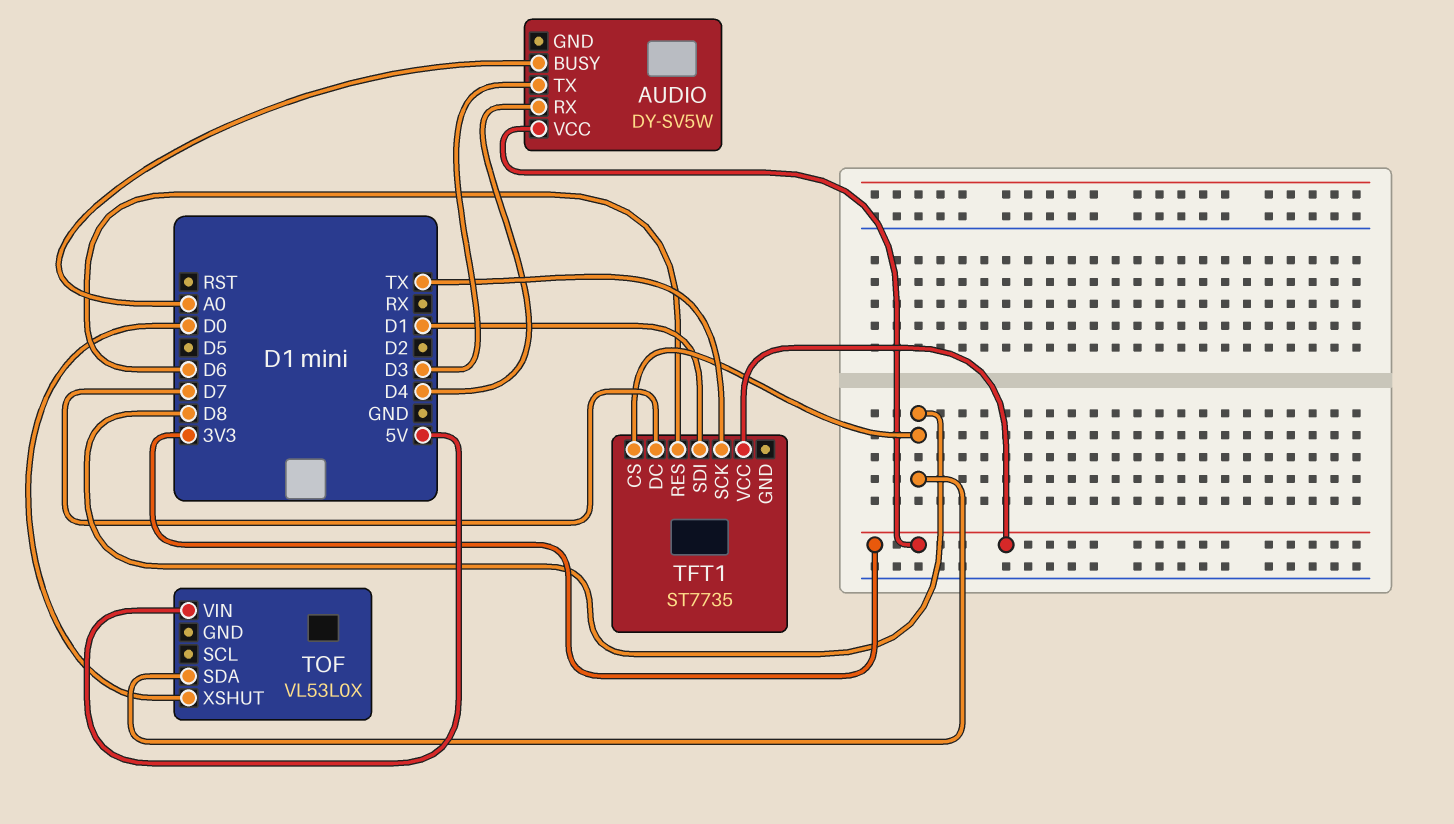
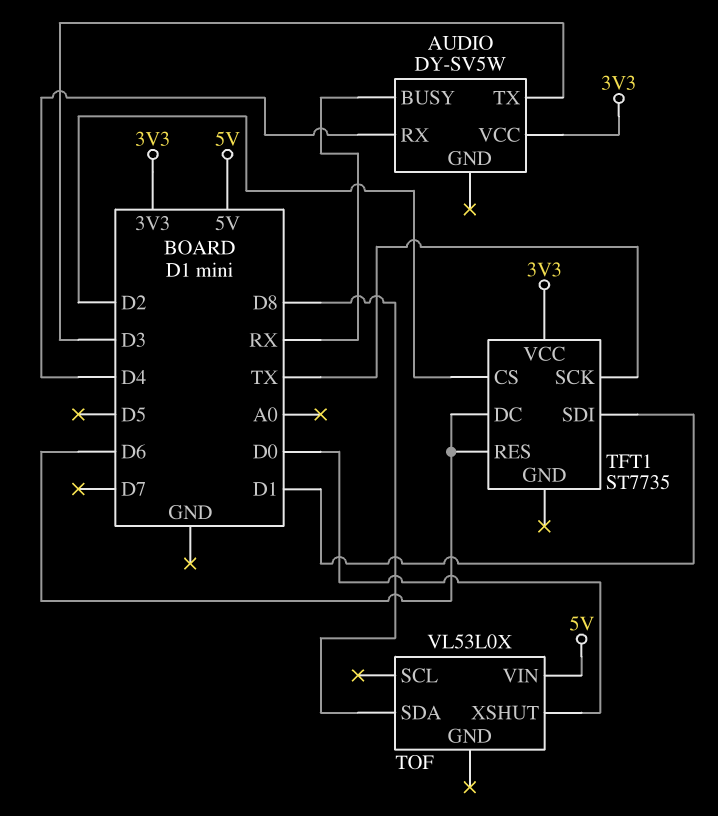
AUDIO pin BUSY: A0 -> RX
TFT1 pin CS: D8 -> D2
TFT1 pin DC: D7 -> D6

